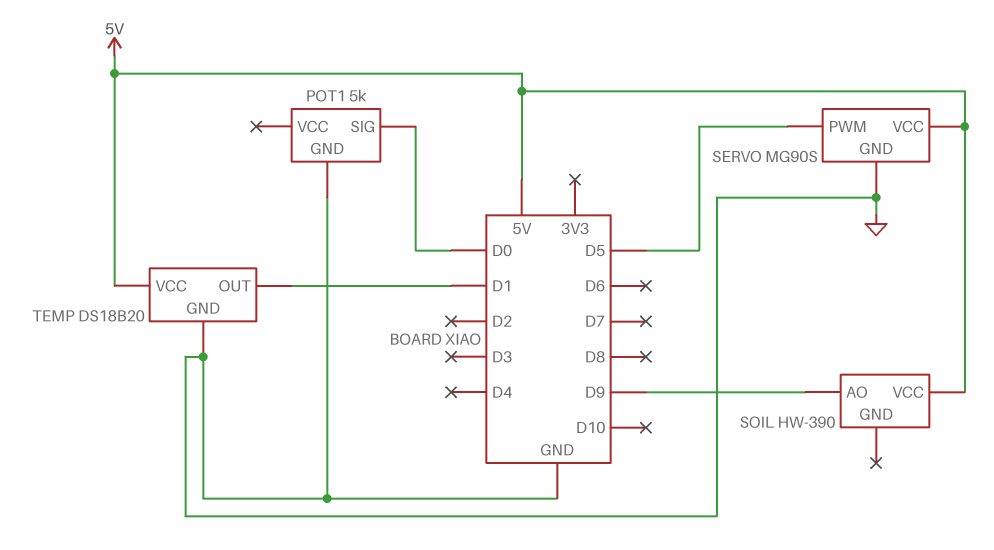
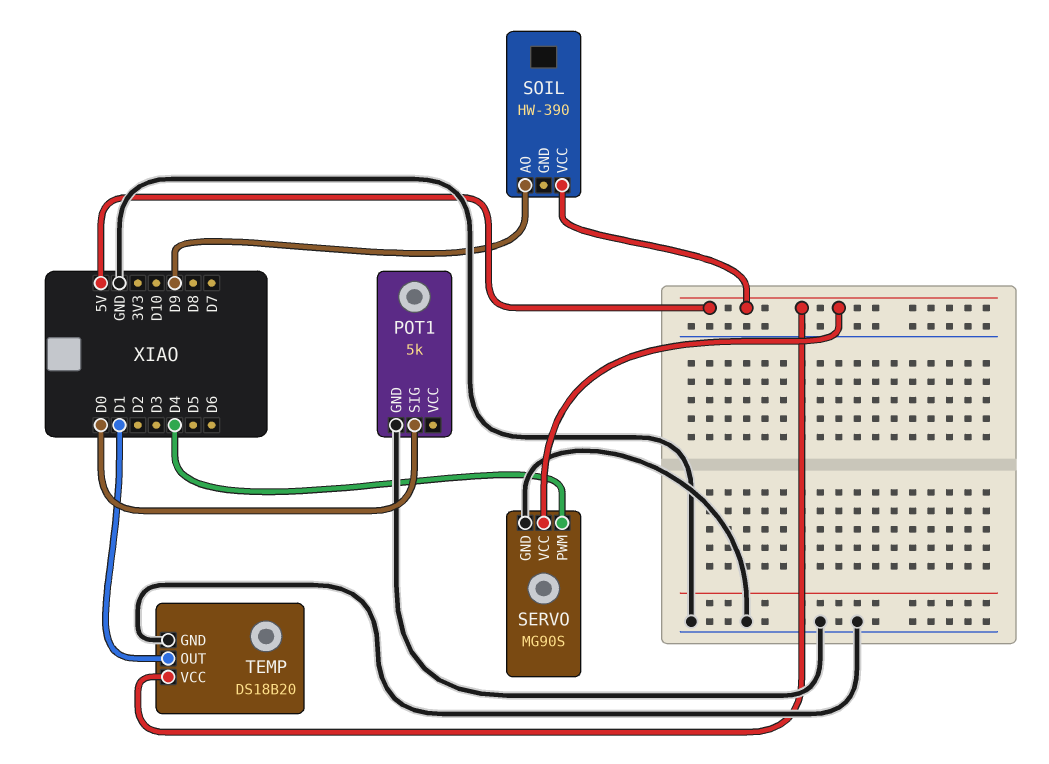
SERVO pin PWM: D5 -> D4

